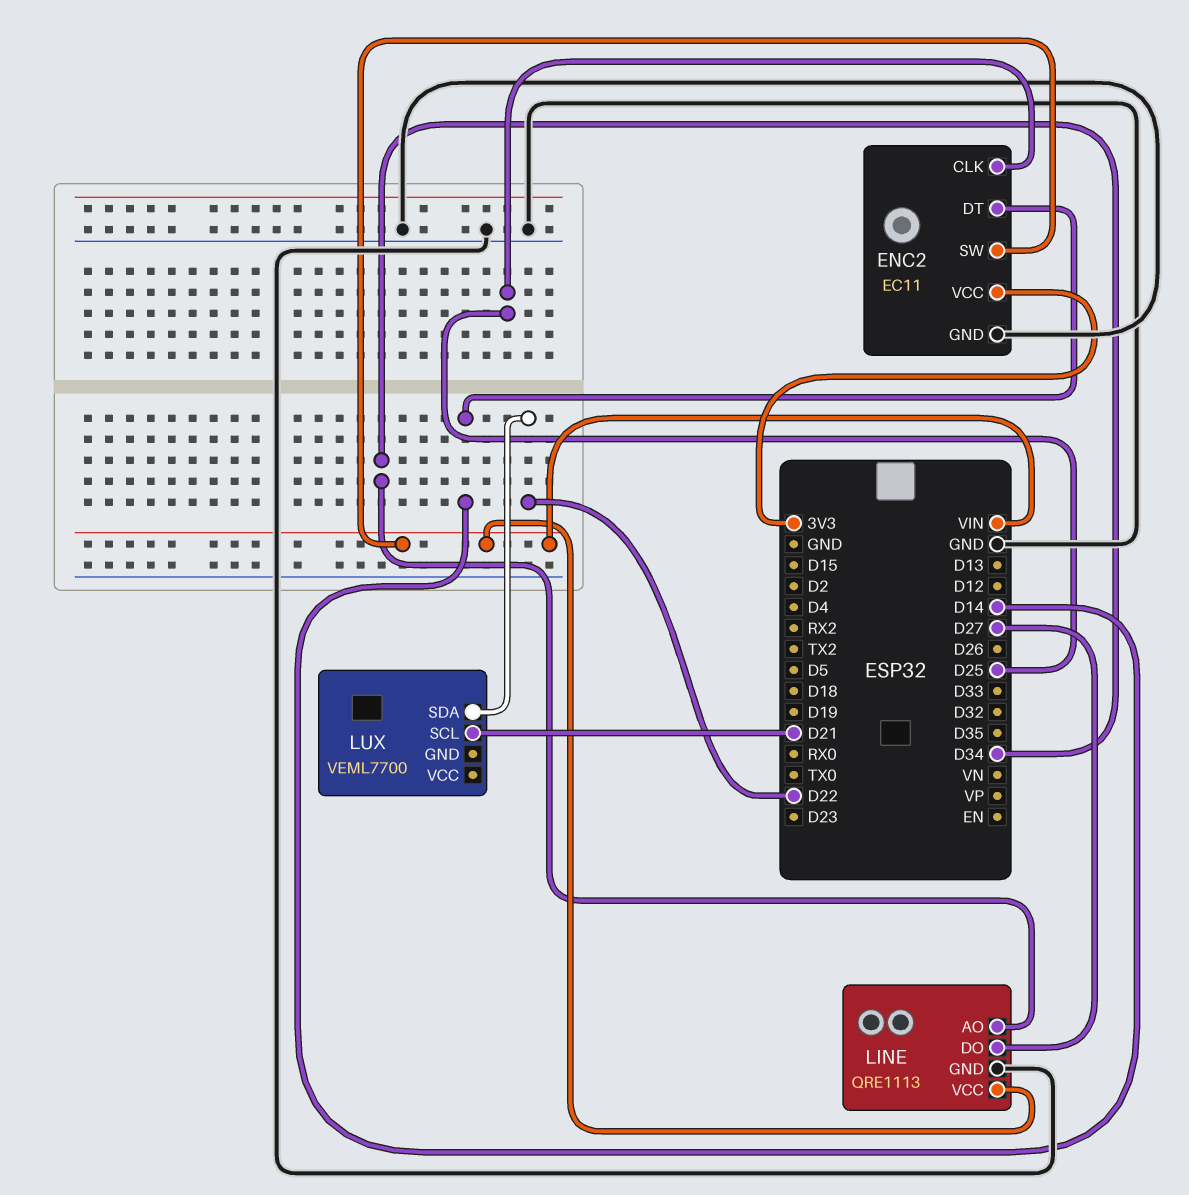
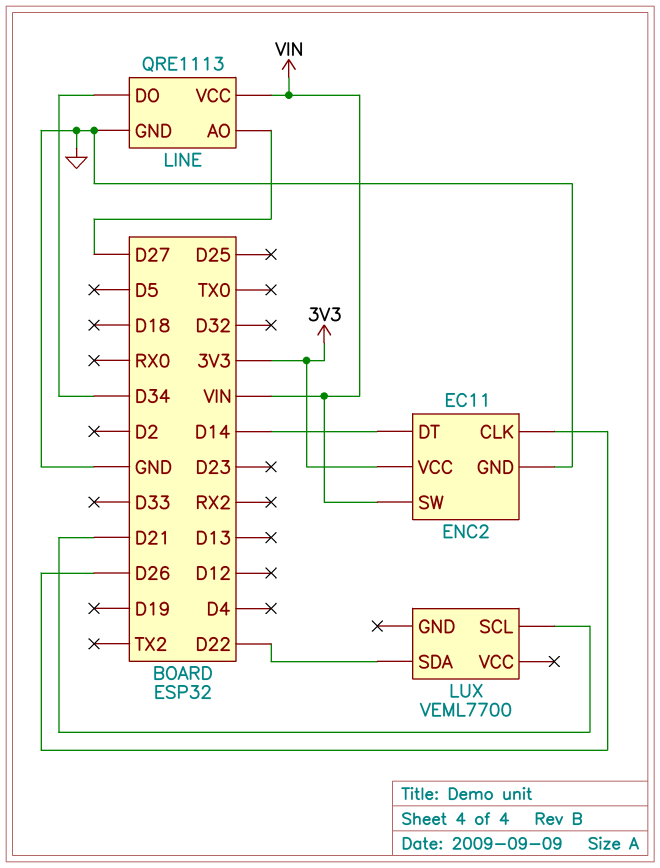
ENC2 pin CLK: D25 -> D26
LINE pin AO: D34 -> D27
LINE pin DO: D27 -> D34

